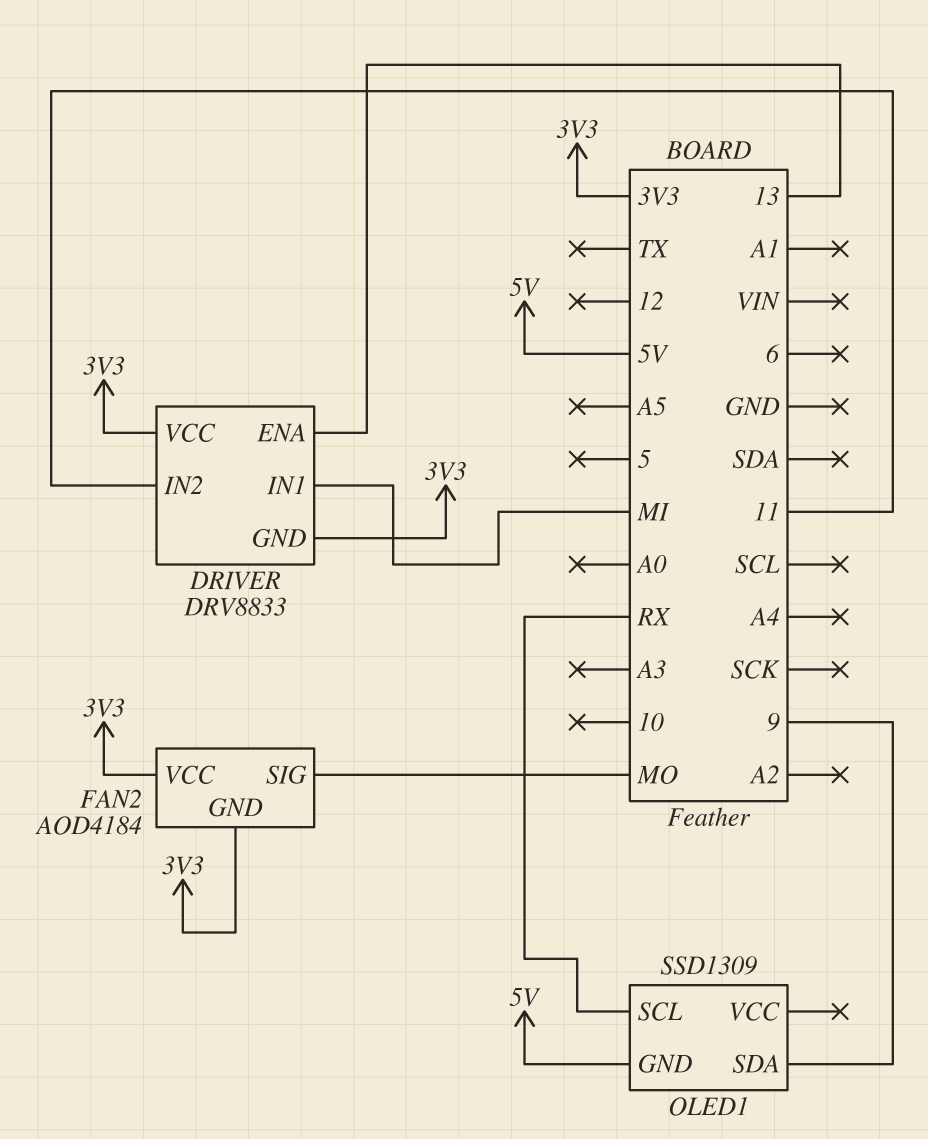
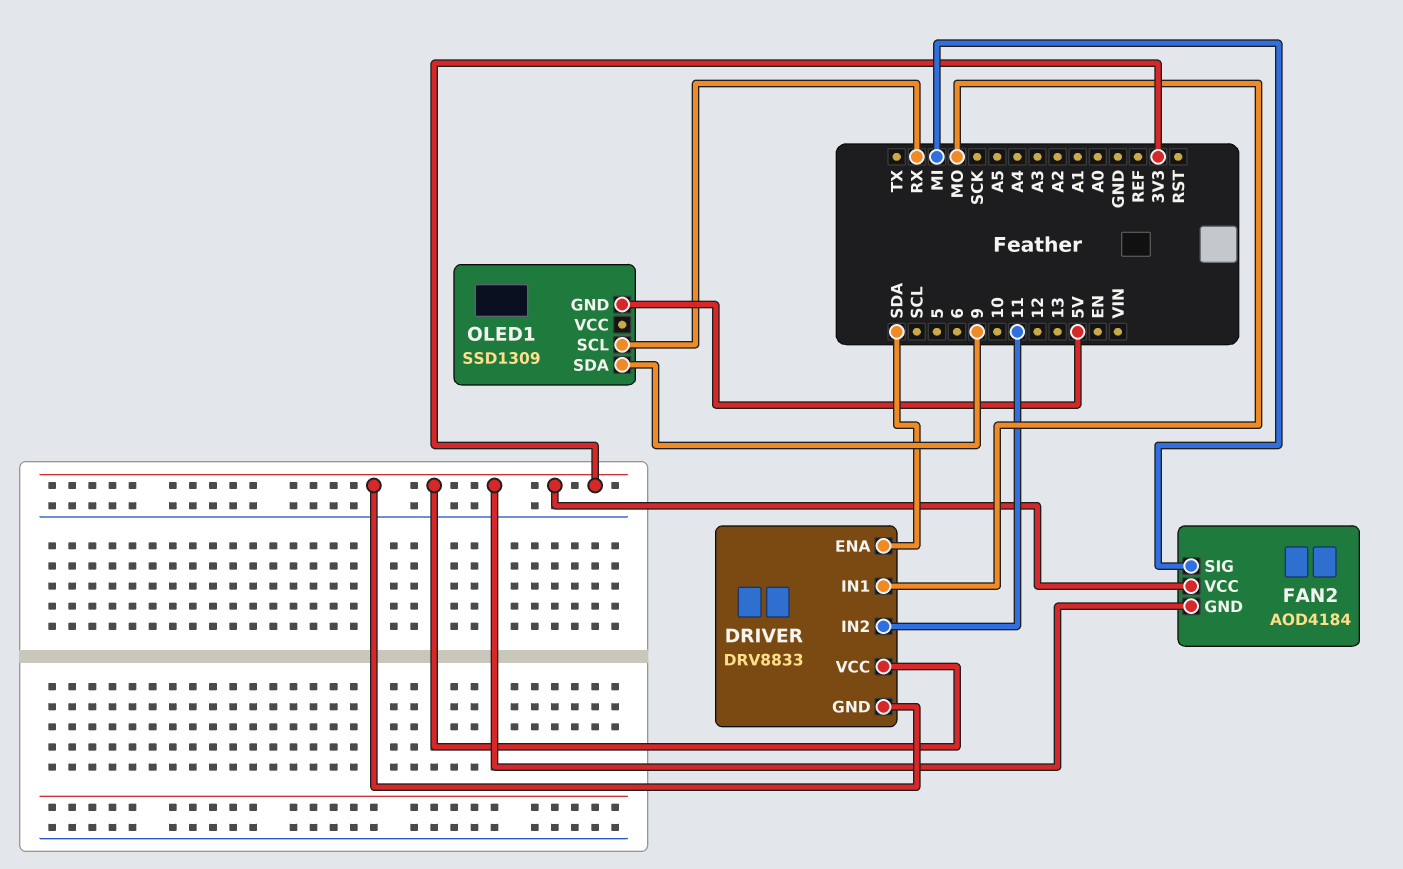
DRIVER pin ENA: 13 -> SDA
DRIVER pin IN1: MI -> MO
FAN2 pin SIG: MO -> MI

